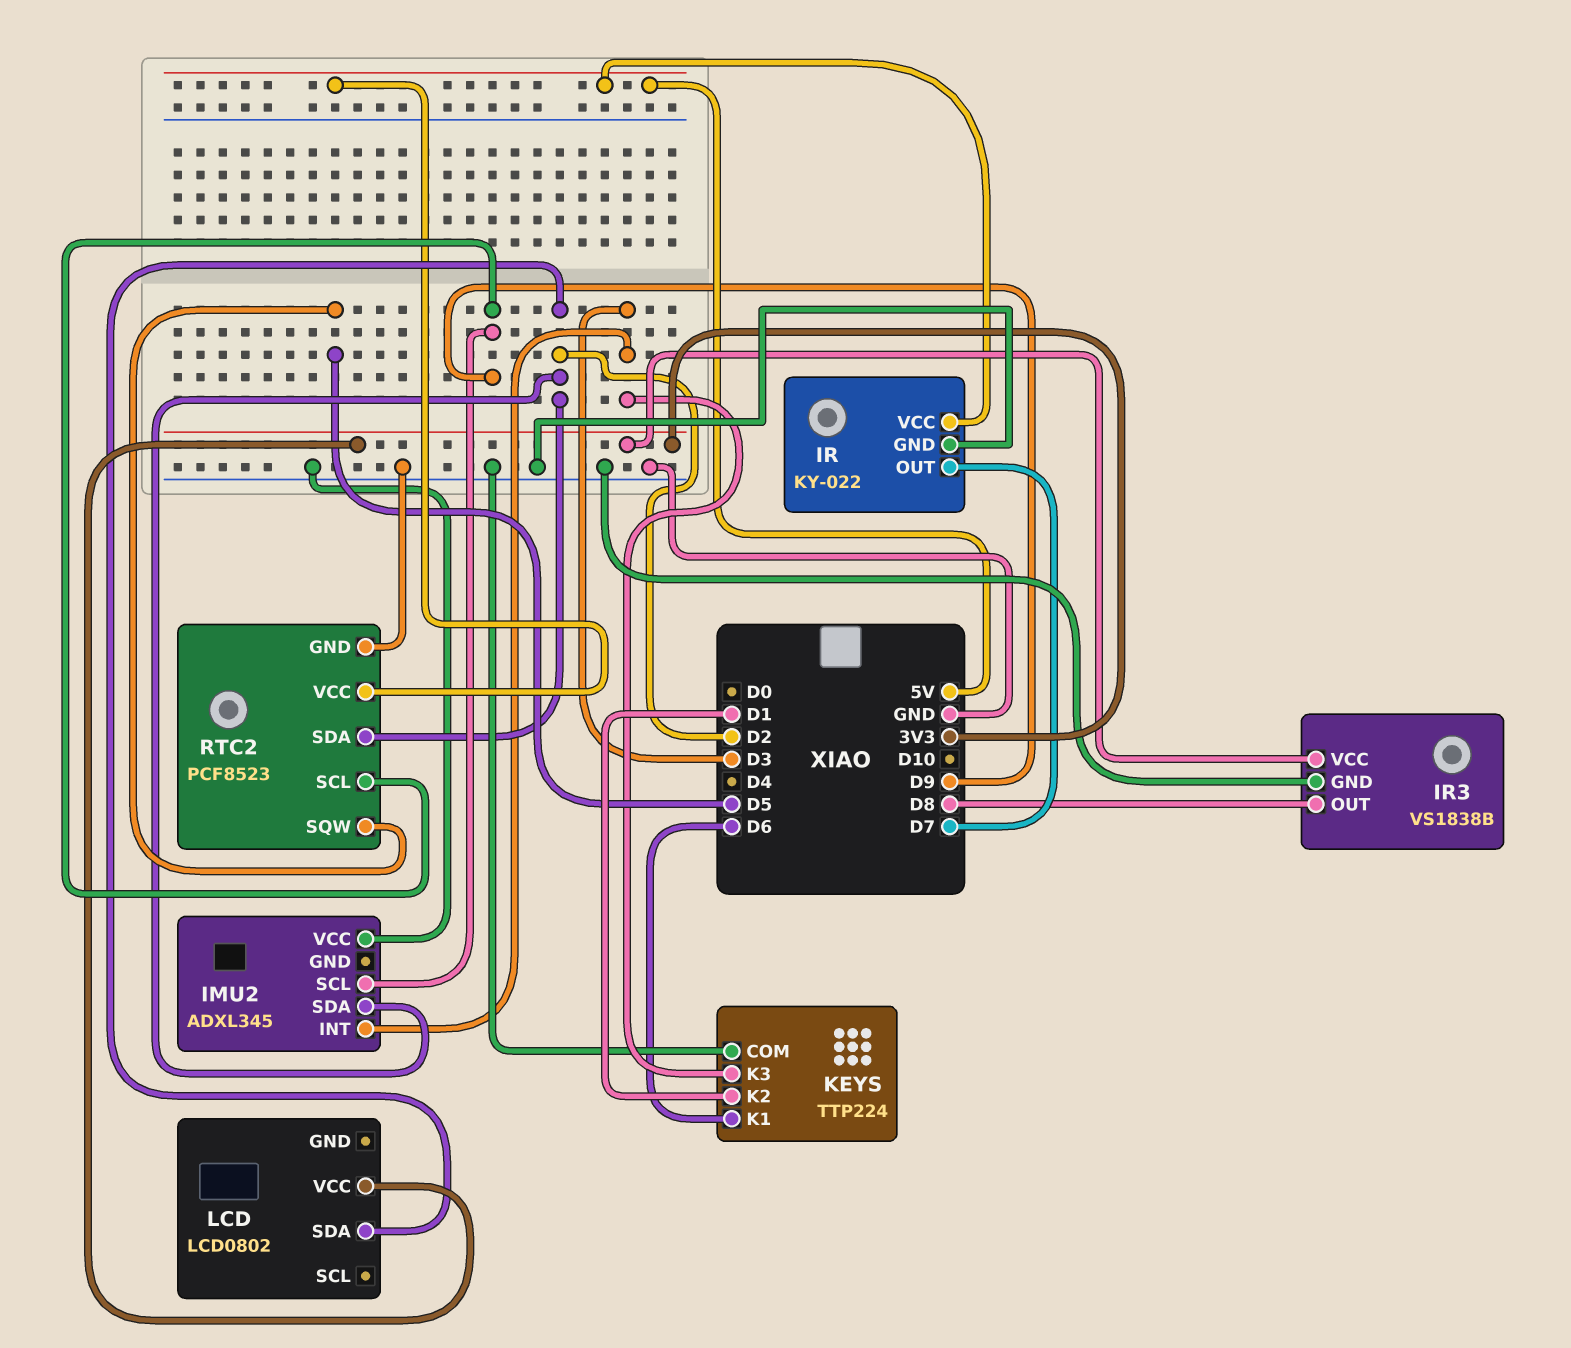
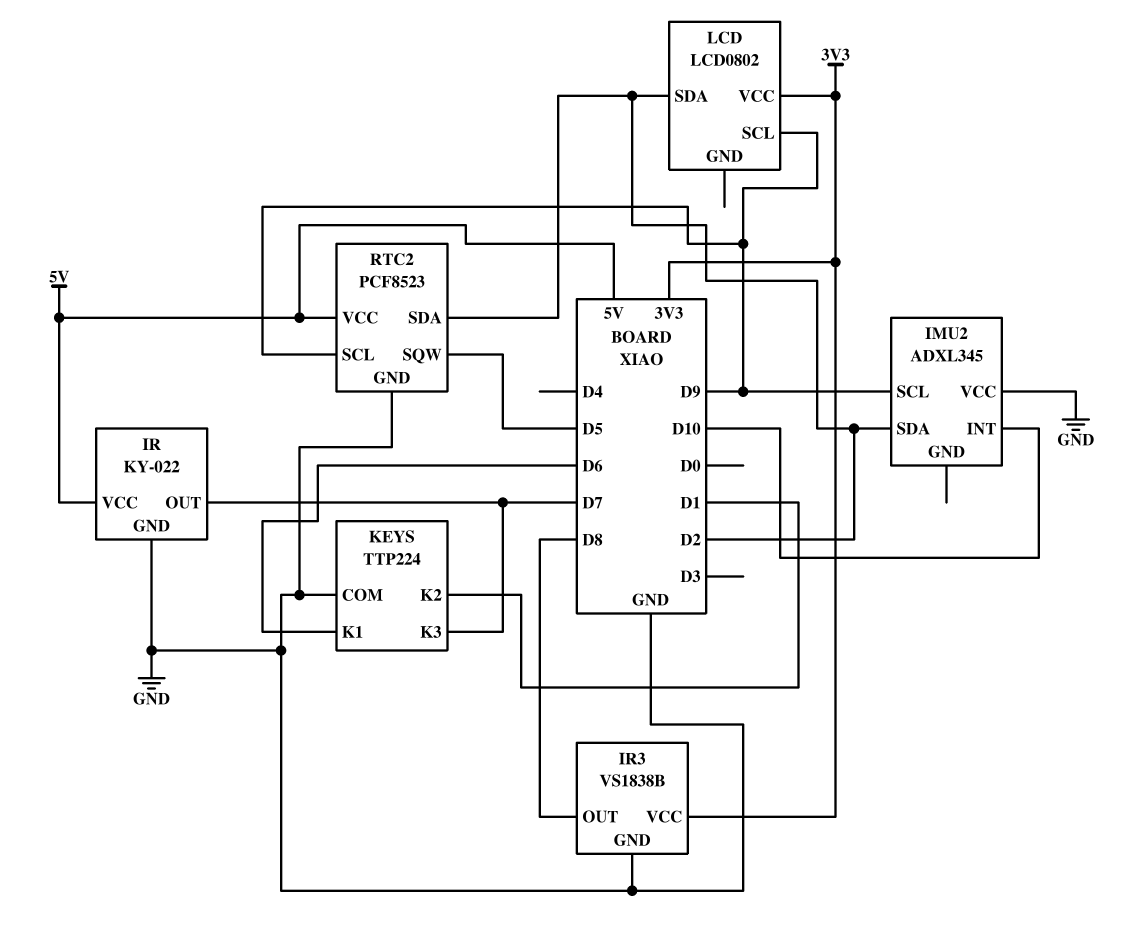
IMU2 pin INT: D3 -> D10
KEYS pin K3: D3 -> D7
LCD pin SCL: none -> D9

